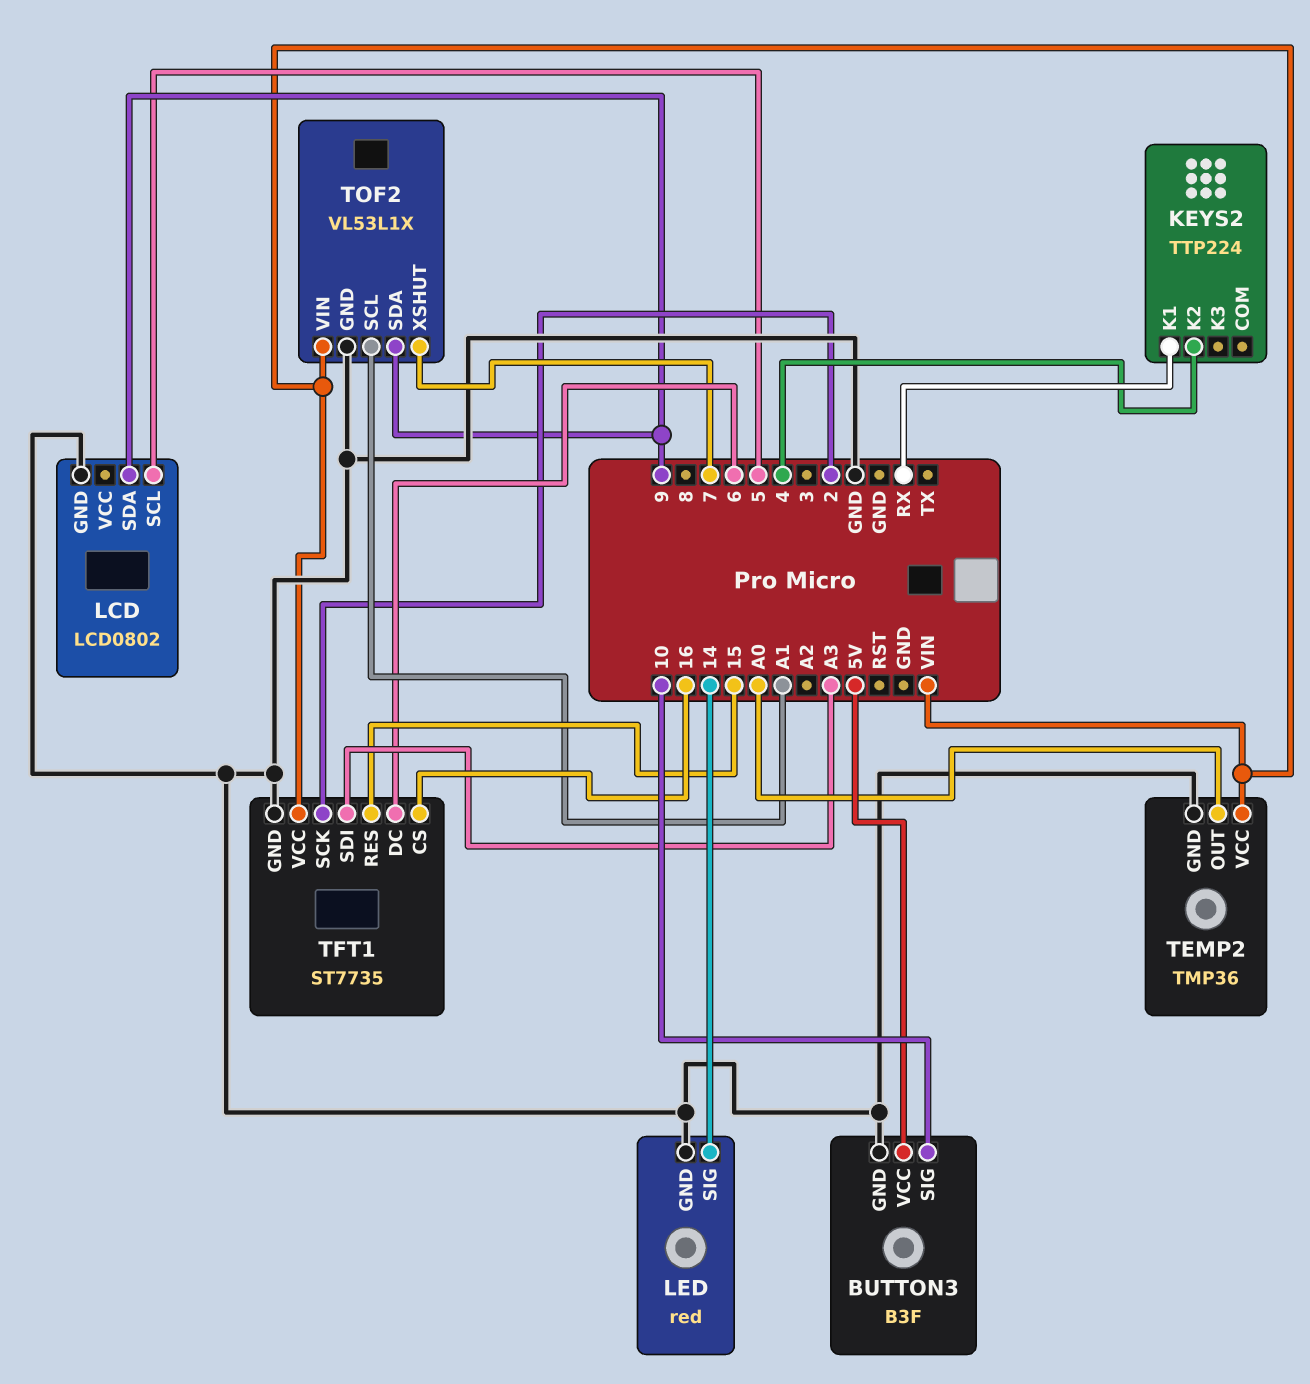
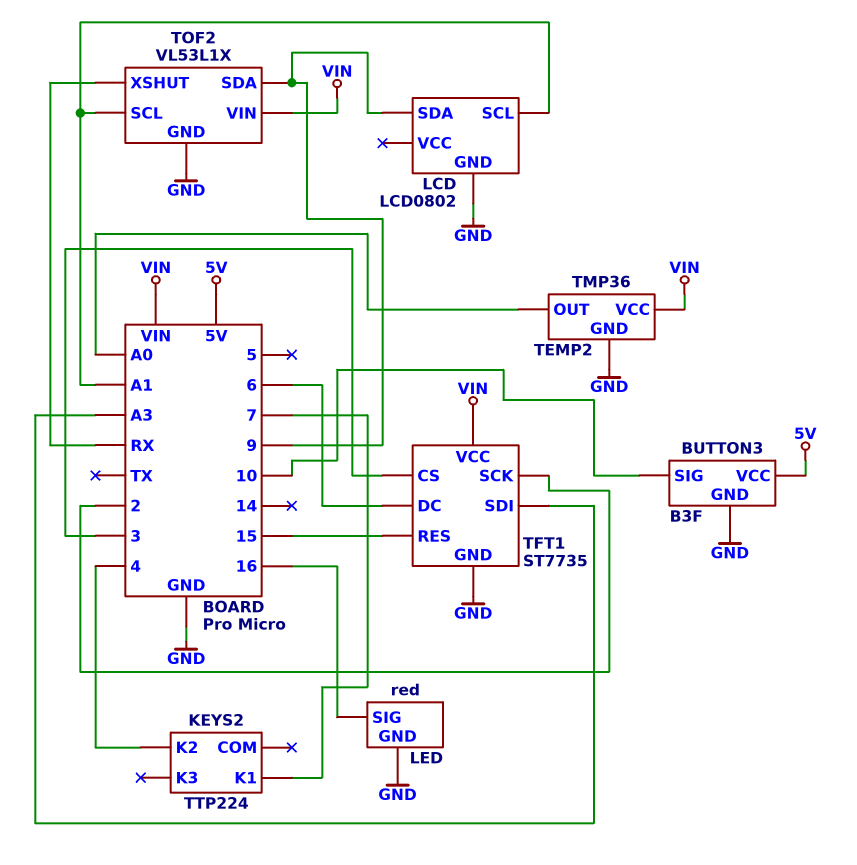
KEYS2 pin K1: RX -> 7
LCD pin SCL: 5 -> A1
LED pin SIG: 14 -> 16
TFT1 pin CS: 16 -> 3
TOF2 pin XSHUT: 7 -> RX

